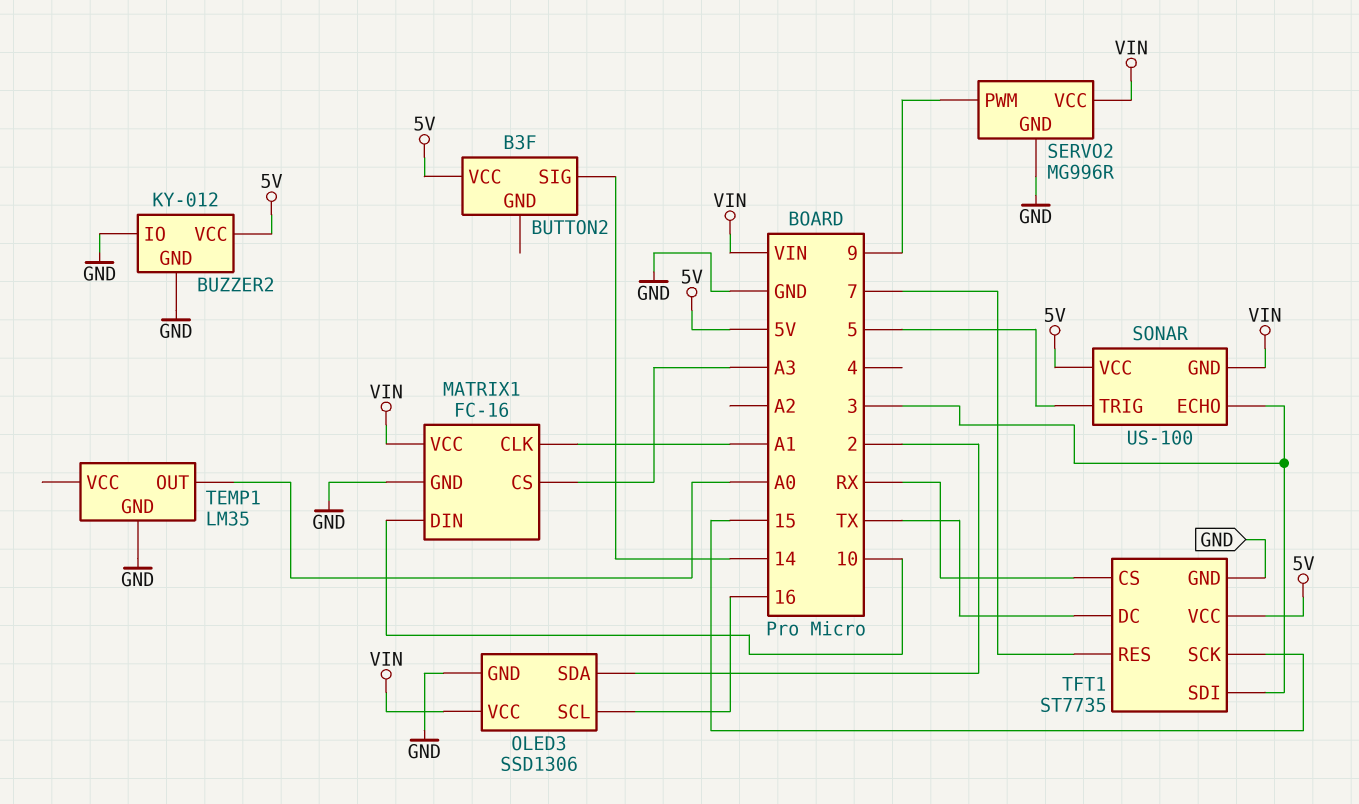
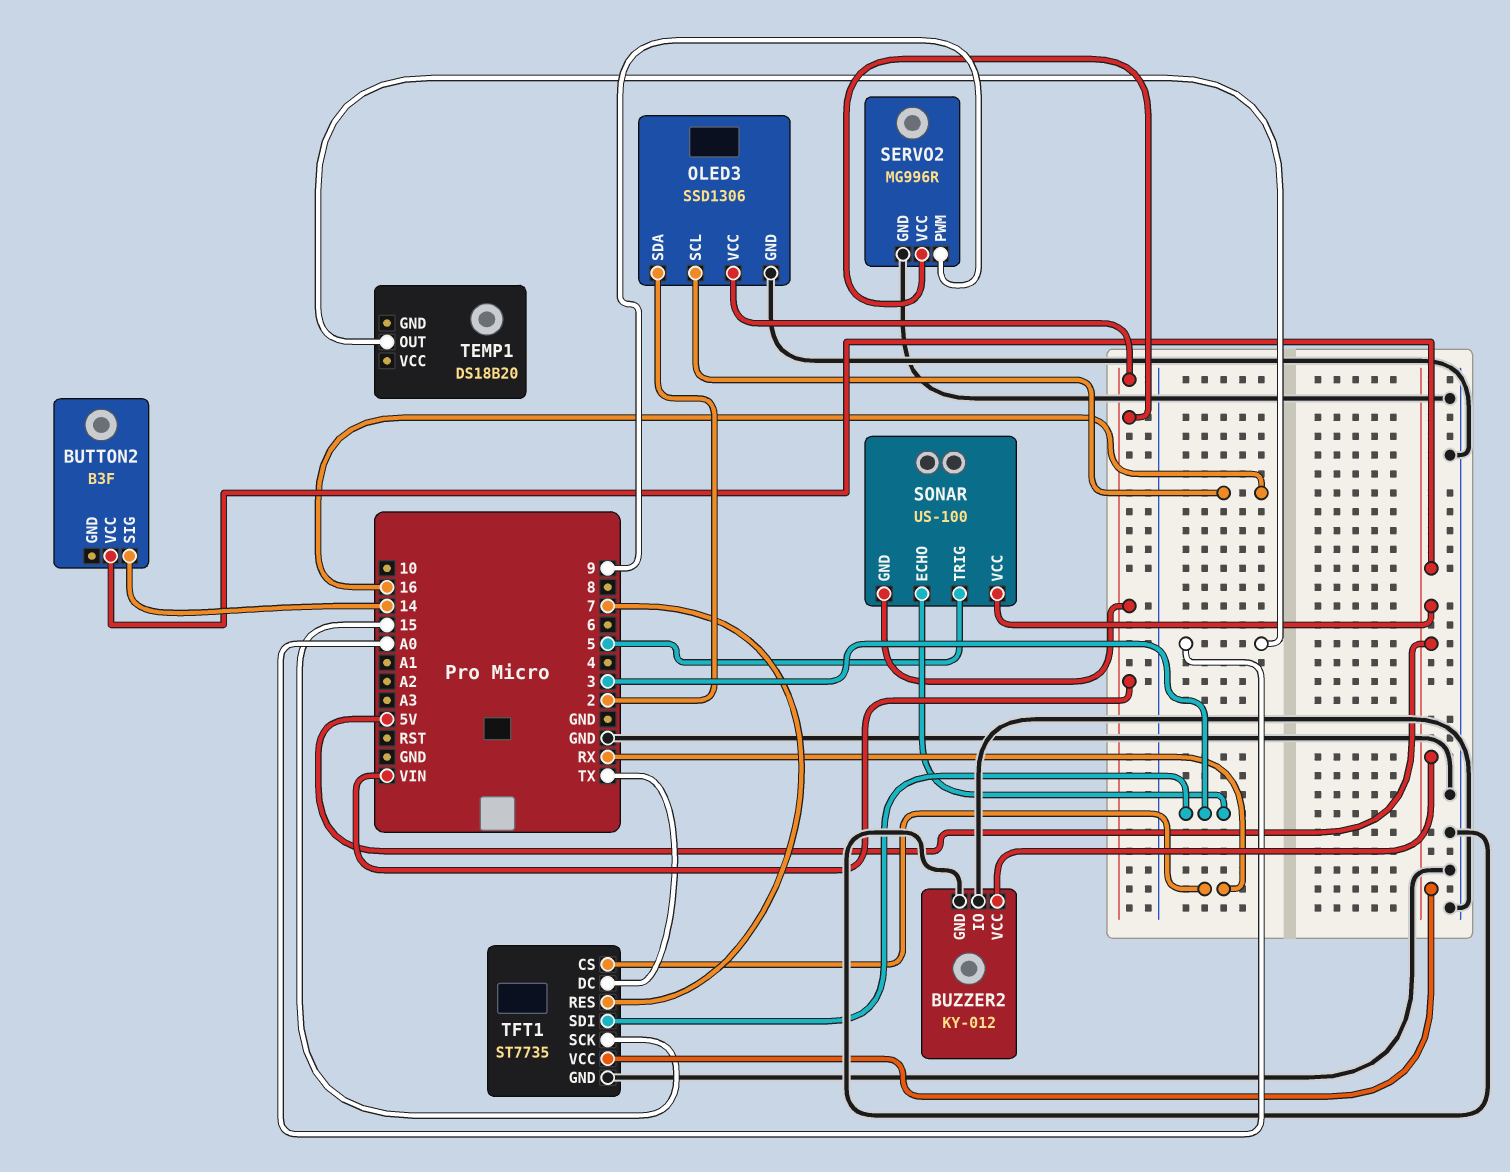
MATRIX1: FC-16 -> none
MATRIX1 pin CLK: A1 -> none
MATRIX1 pin CS: A3 -> none
MATRIX1 pin DIN: 10 -> none
MATRIX1 pin GND: GND -> none
MATRIX1 pin VCC: VIN -> none
TEMP1: LM35 -> DS18B20
TEMP1 pin GND: GND -> none

